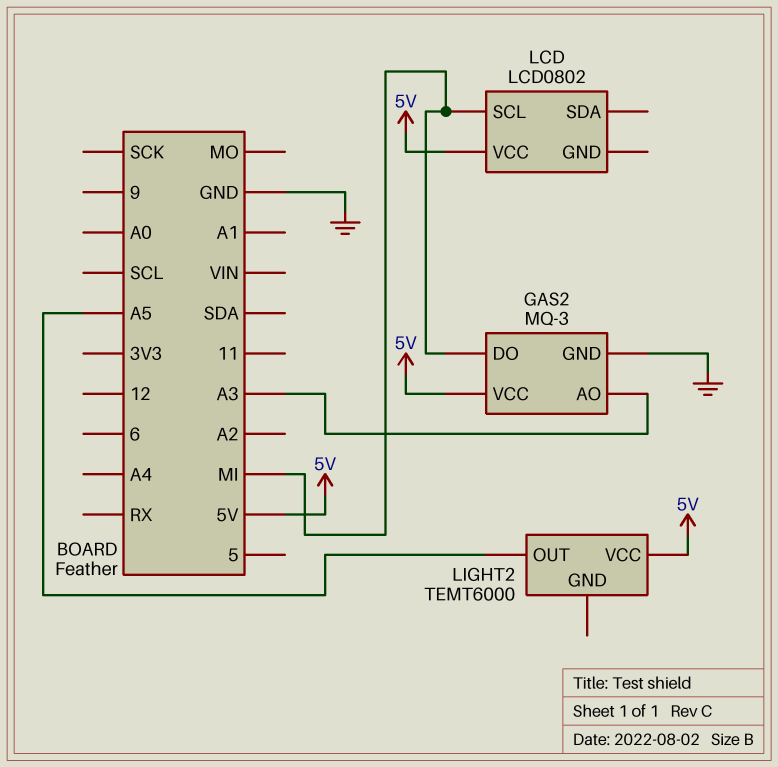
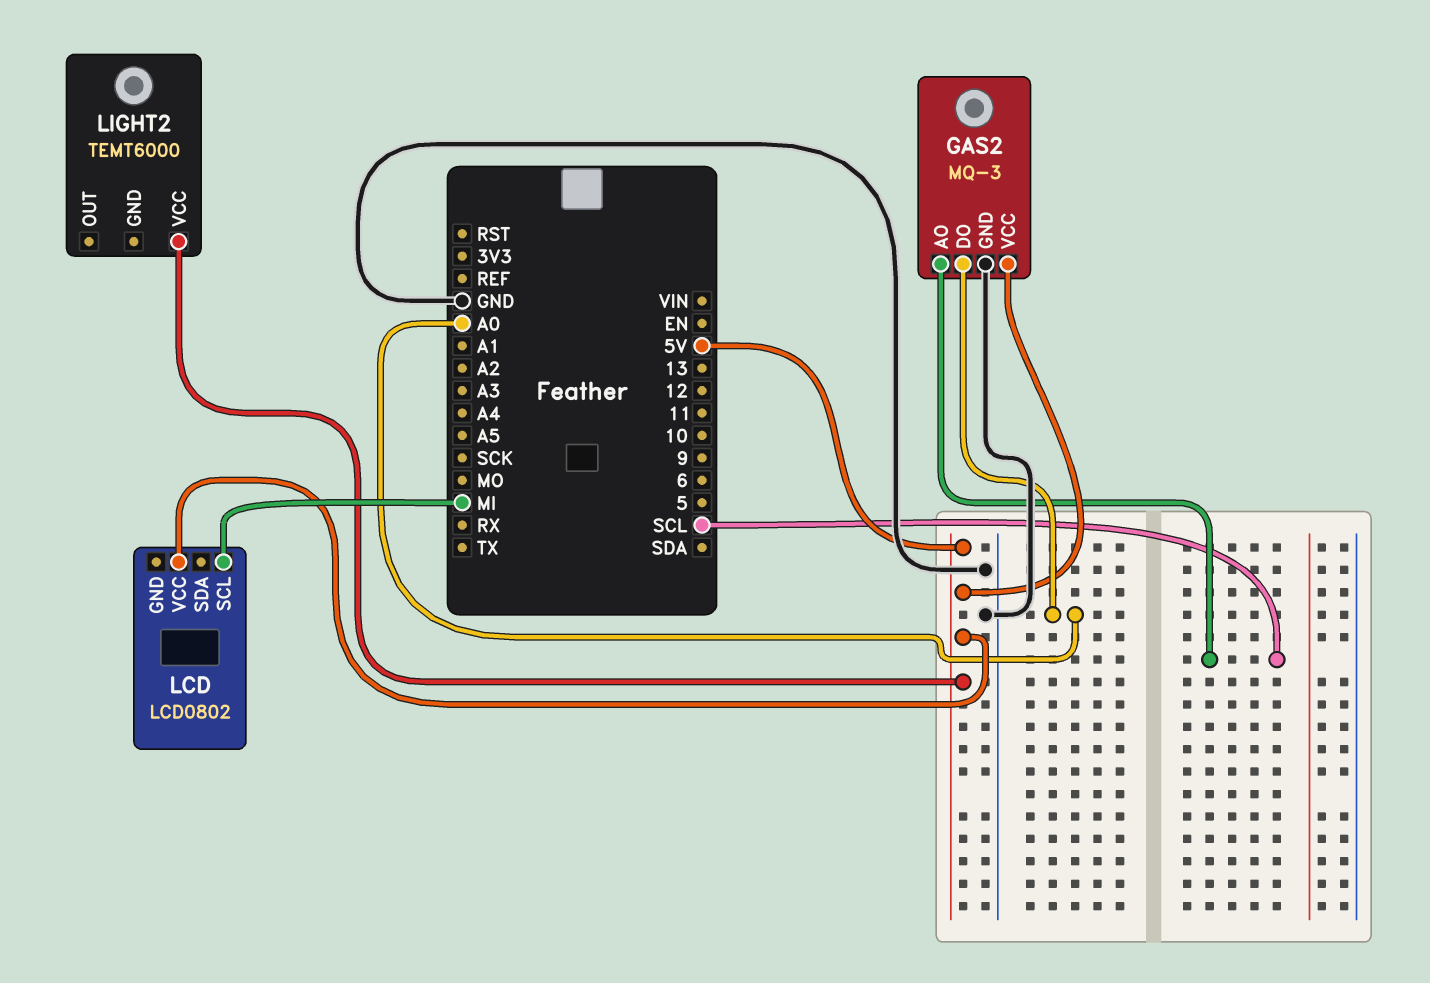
GAS2 pin AO: A3 -> SCL
GAS2 pin DO: MI -> A0
LIGHT2 pin OUT: A5 -> none

